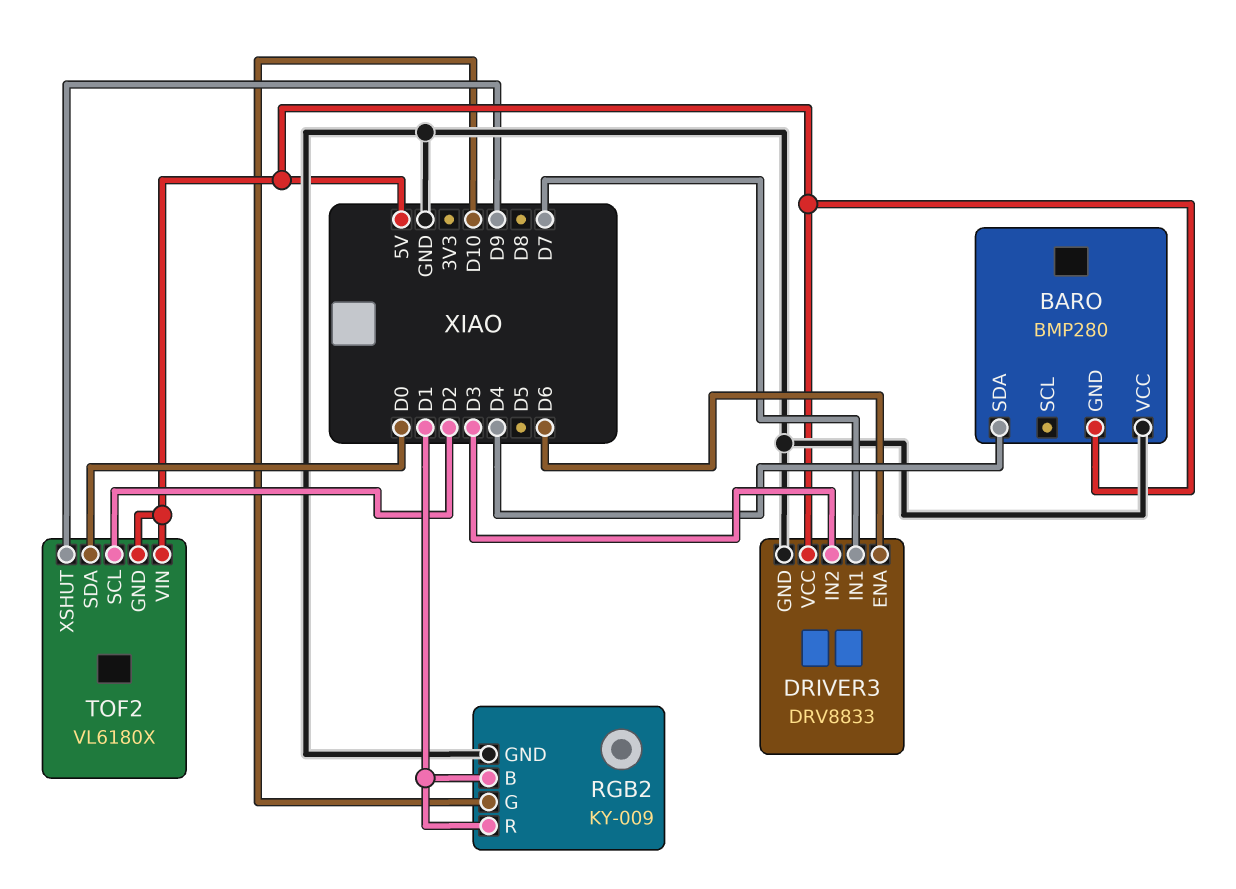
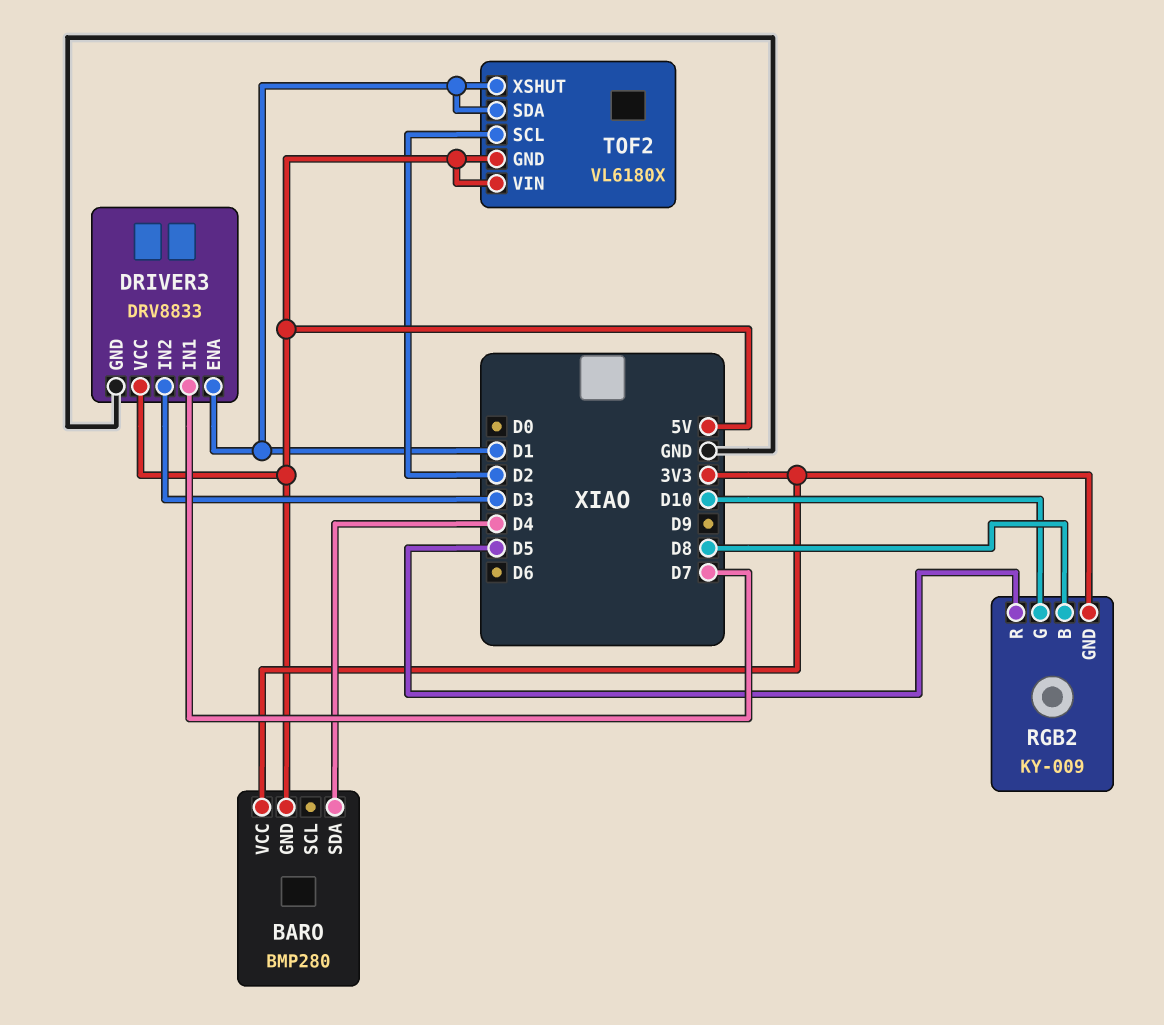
BARO pin VCC: GND -> 3V3
DRIVER3 pin ENA: D6 -> D1
RGB2 pin B: D1 -> D8
RGB2 pin GND: GND -> 3V3
RGB2 pin R: D1 -> D5
TOF2 pin SDA: D0 -> D1
TOF2 pin XSHUT: D9 -> D1

